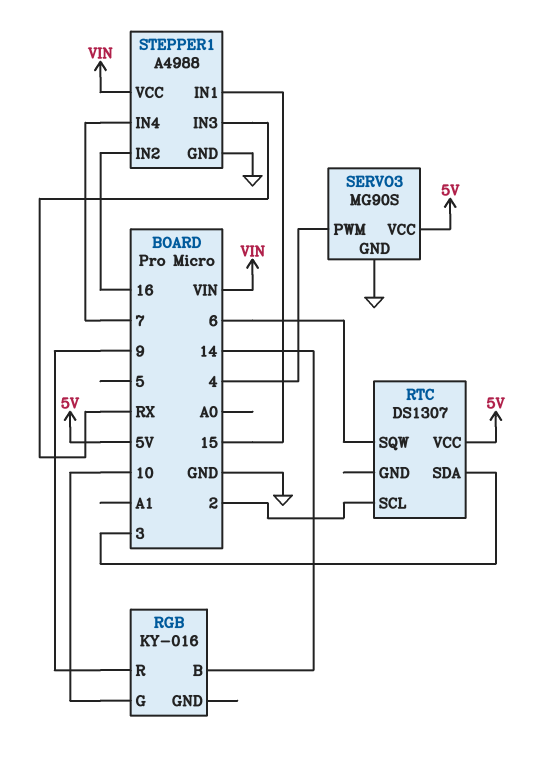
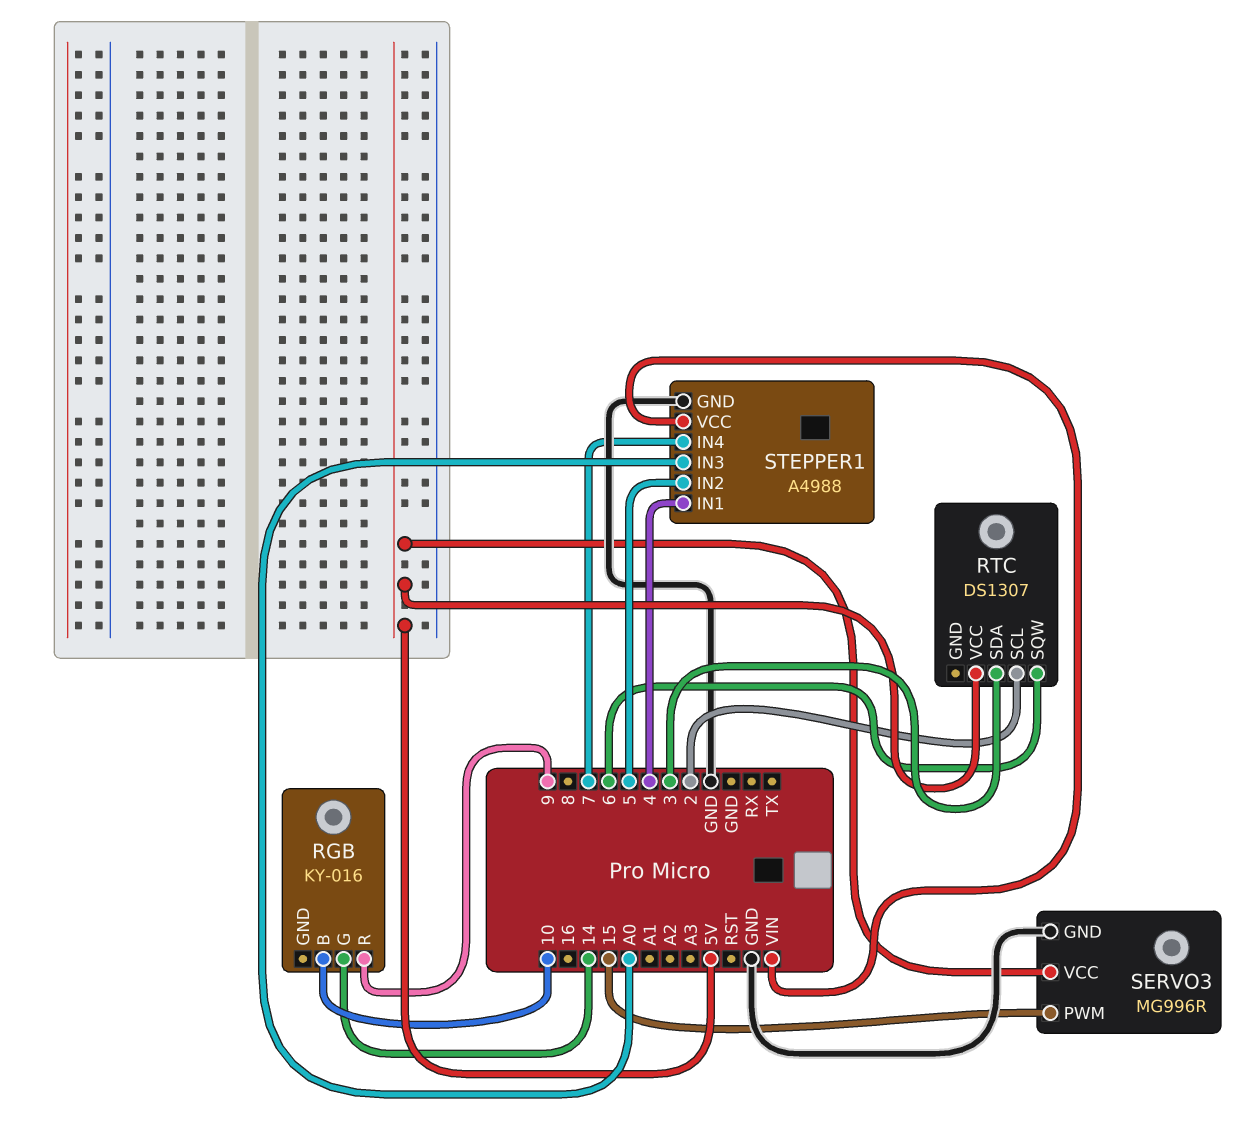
RGB pin B: 14 -> 10
RGB pin G: 10 -> 14
SERVO3: MG90S -> MG996R
SERVO3 pin PWM: 4 -> 15
STEPPER1 pin IN1: 15 -> 4
STEPPER1 pin IN2: 16 -> 5
STEPPER1 pin IN3: RX -> A0

